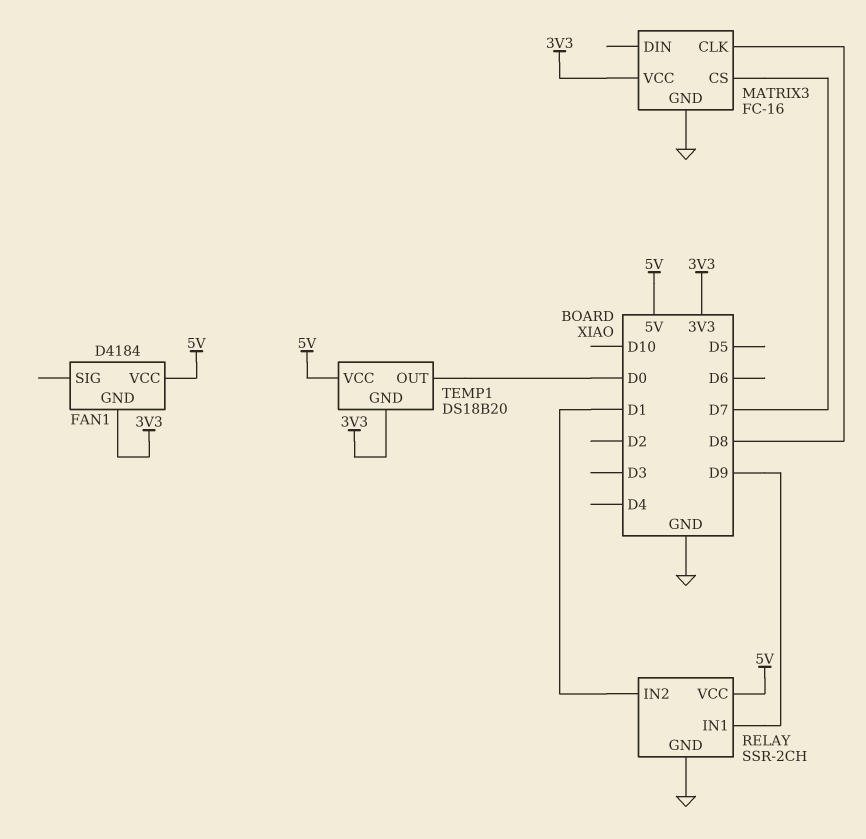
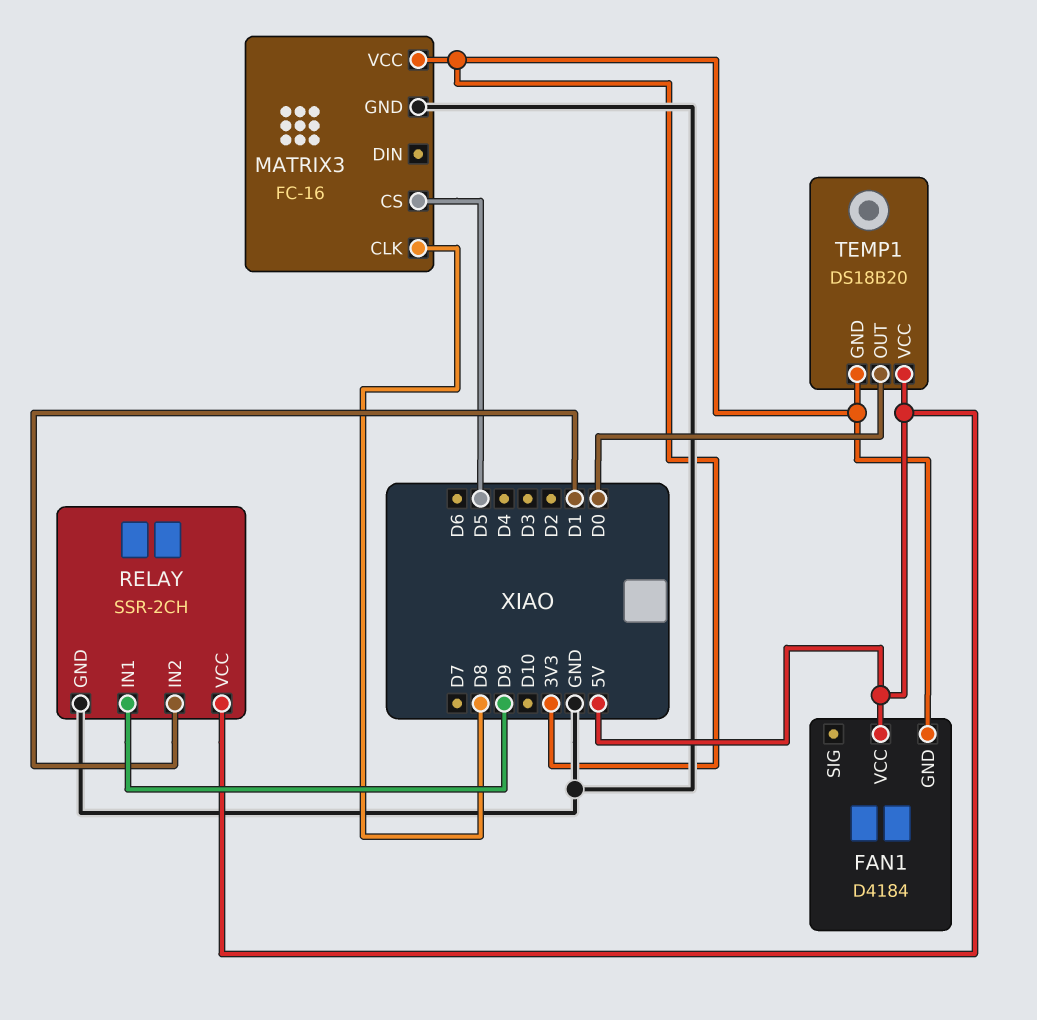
MATRIX3 pin CS: D7 -> D5

